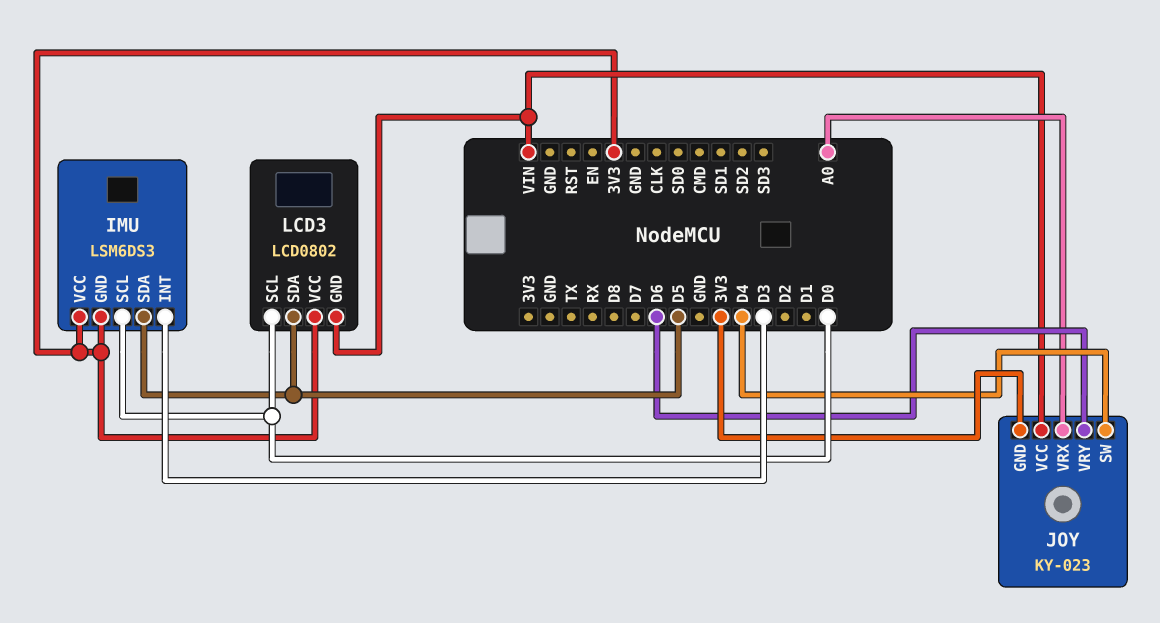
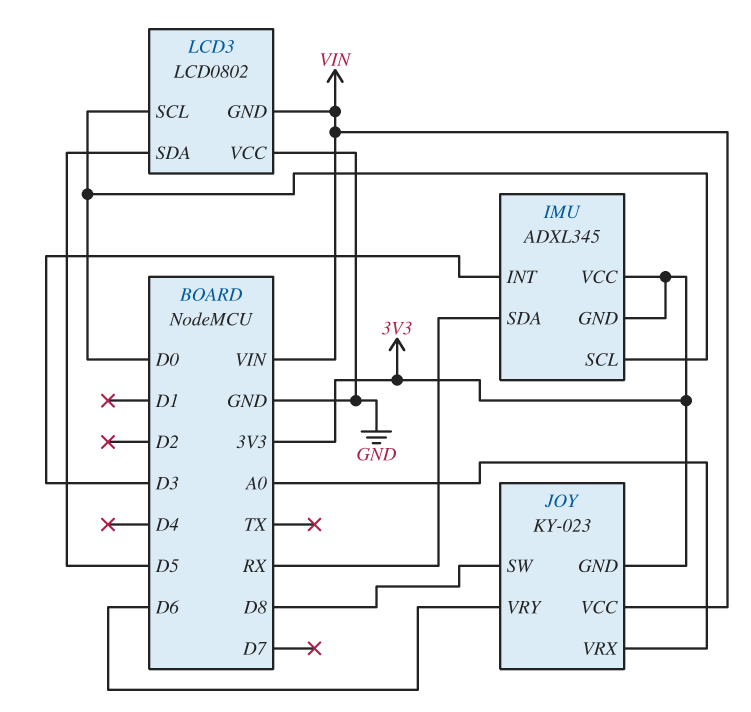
IMU: LSM6DS3 -> ADXL345
IMU pin SDA: D5 -> RX
JOY pin SW: D4 -> D8
LCD3 pin VCC: 3V3 -> GND

